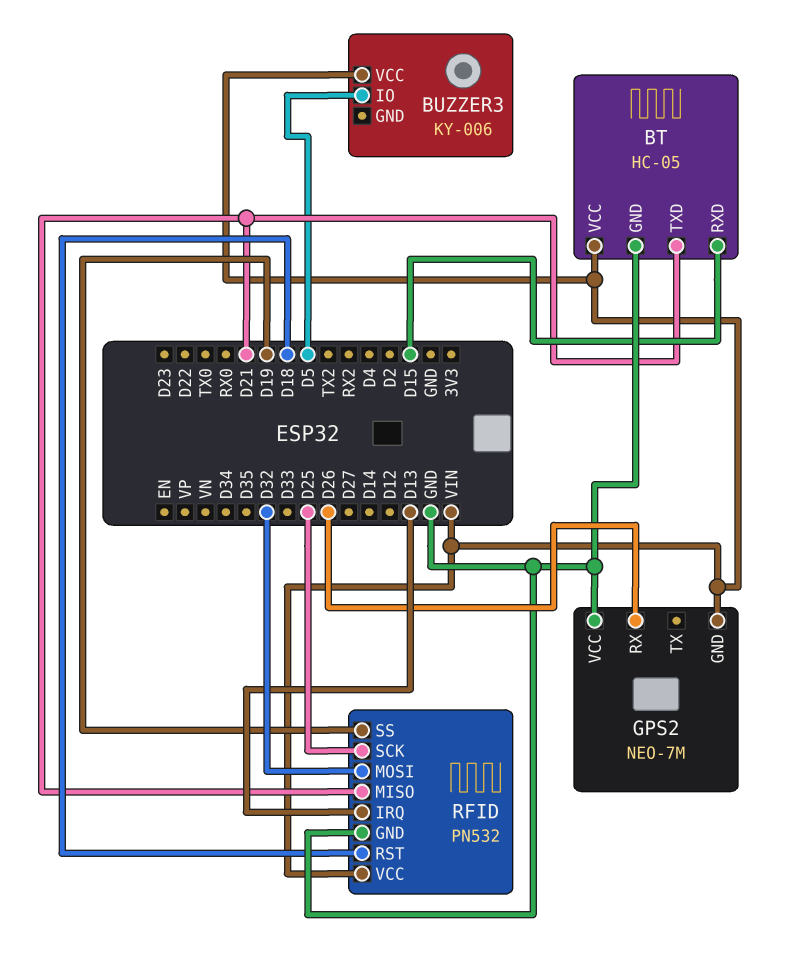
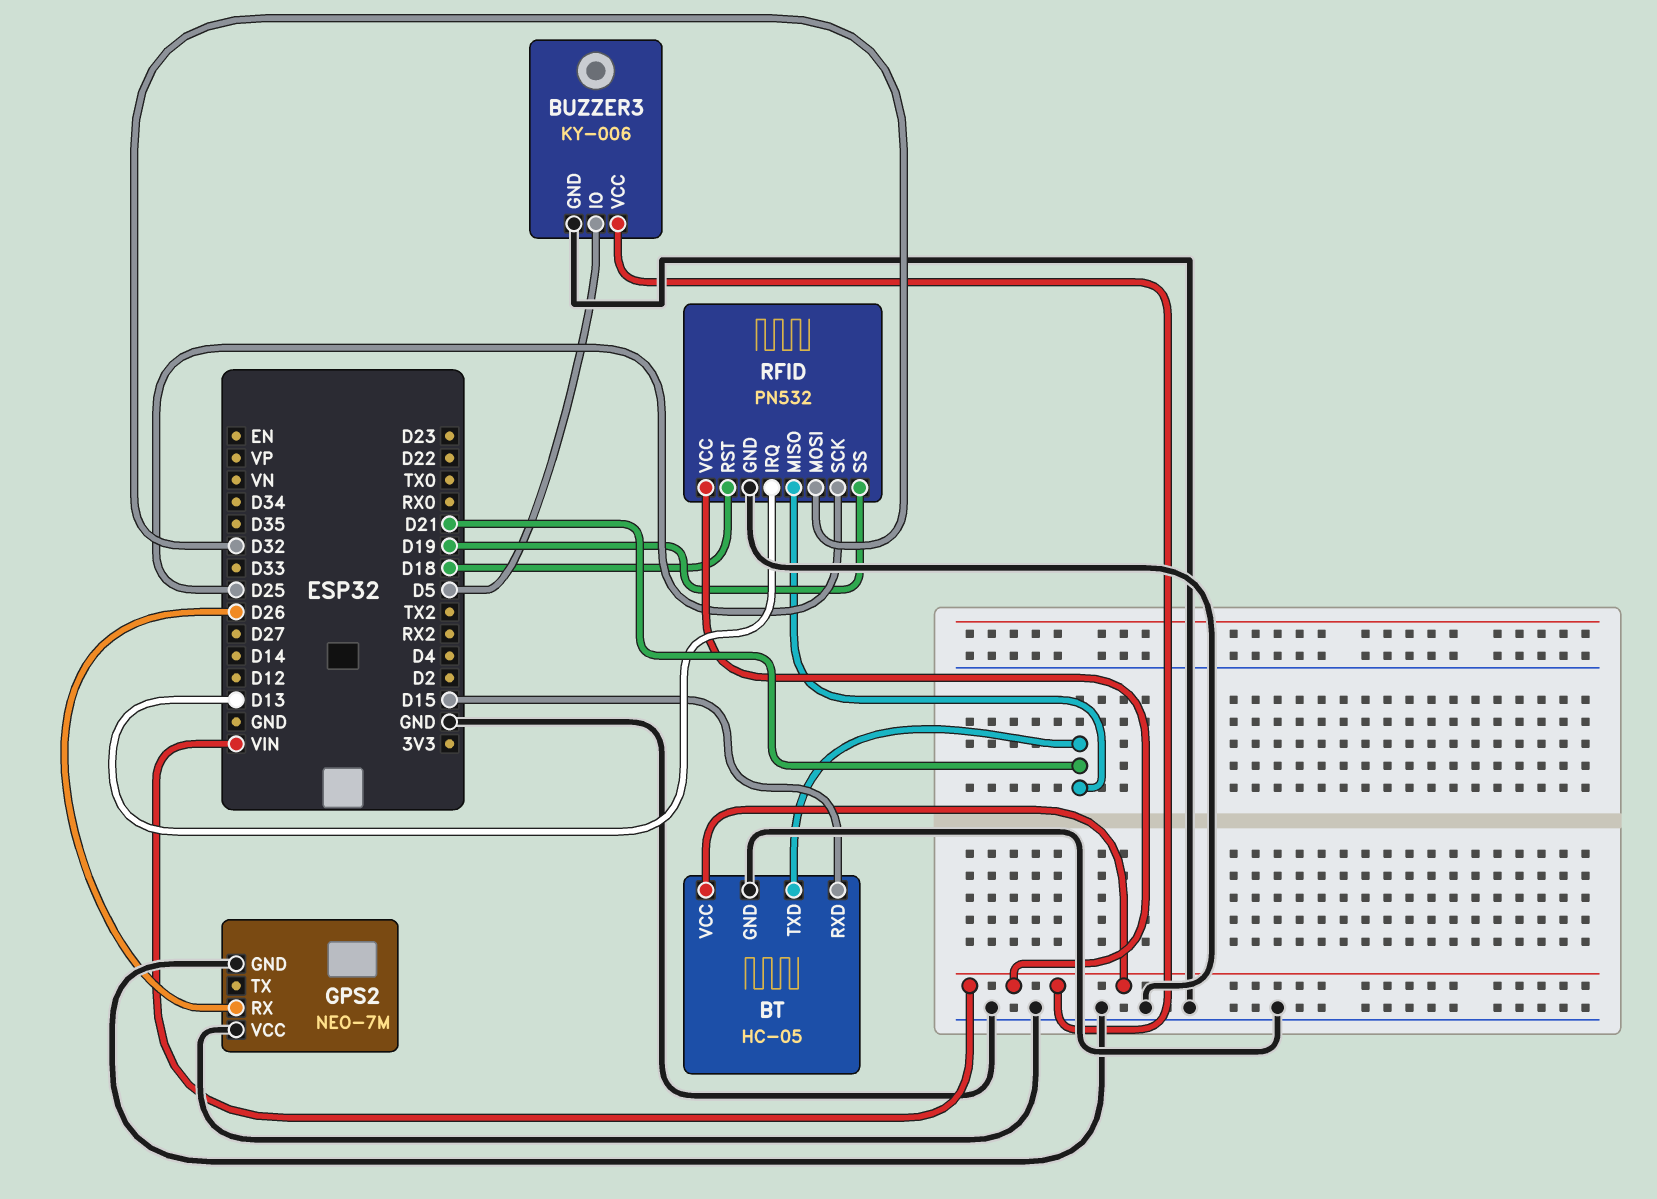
BUZZER3 pin GND: none -> GND
GPS2 pin GND: VIN -> GND

